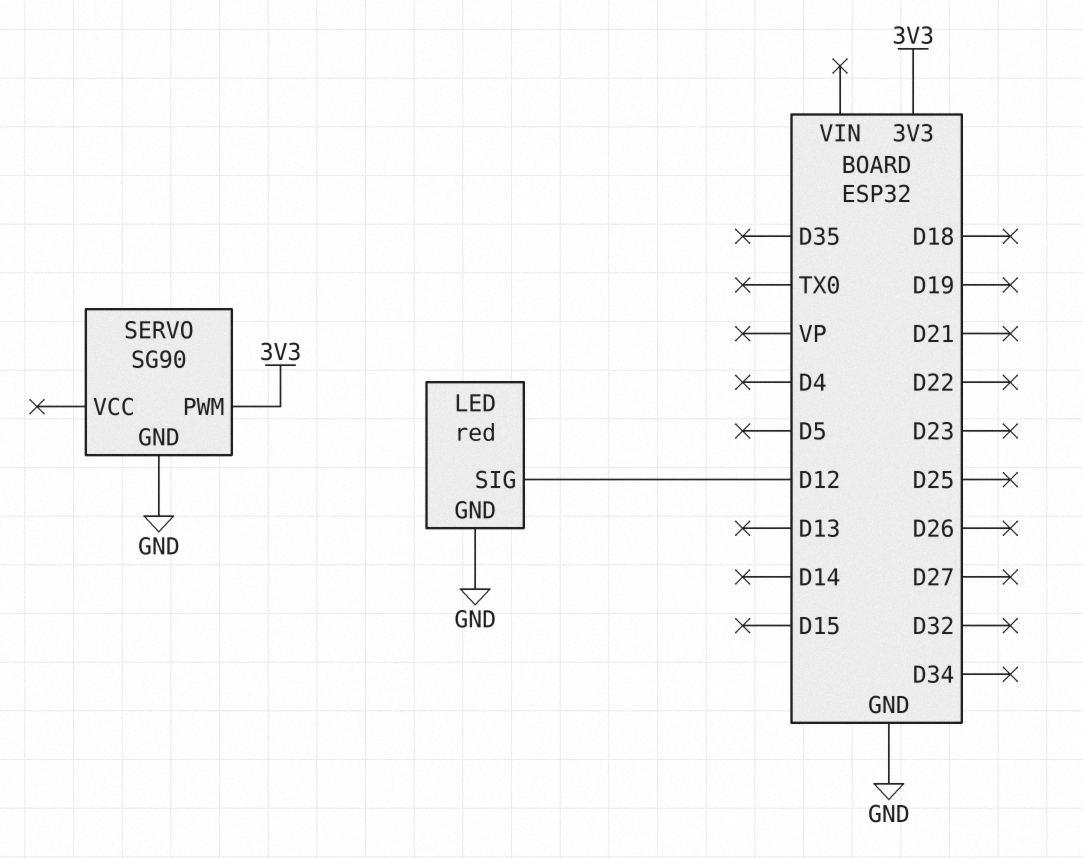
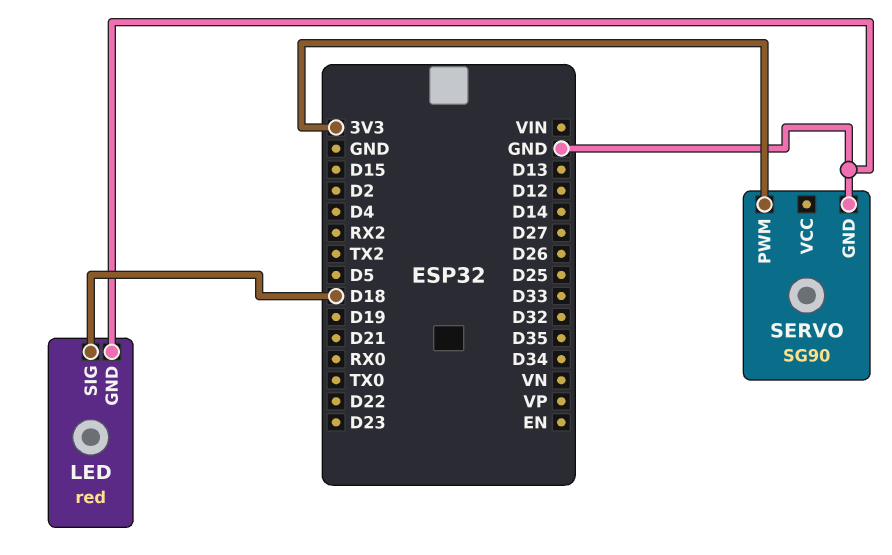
LED pin SIG: D12 -> D18

